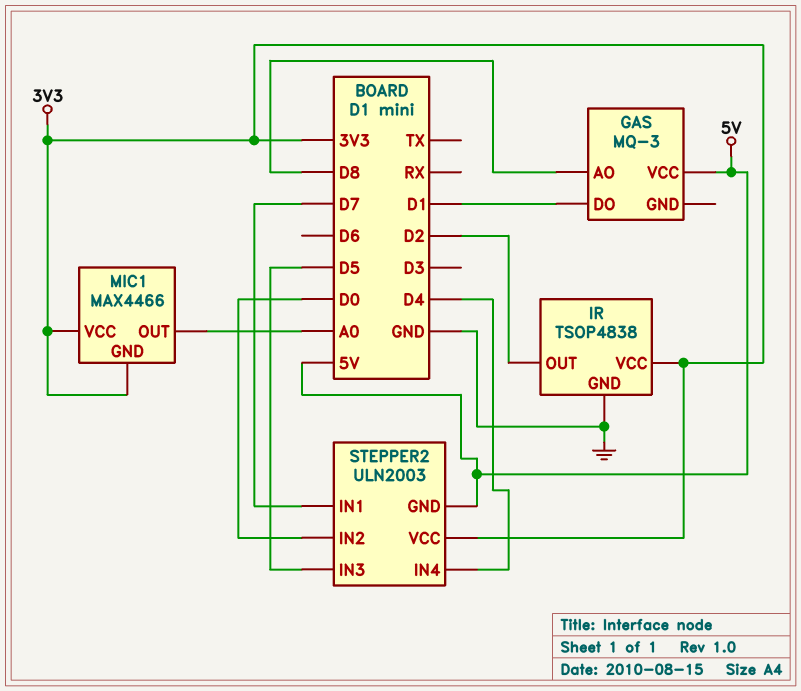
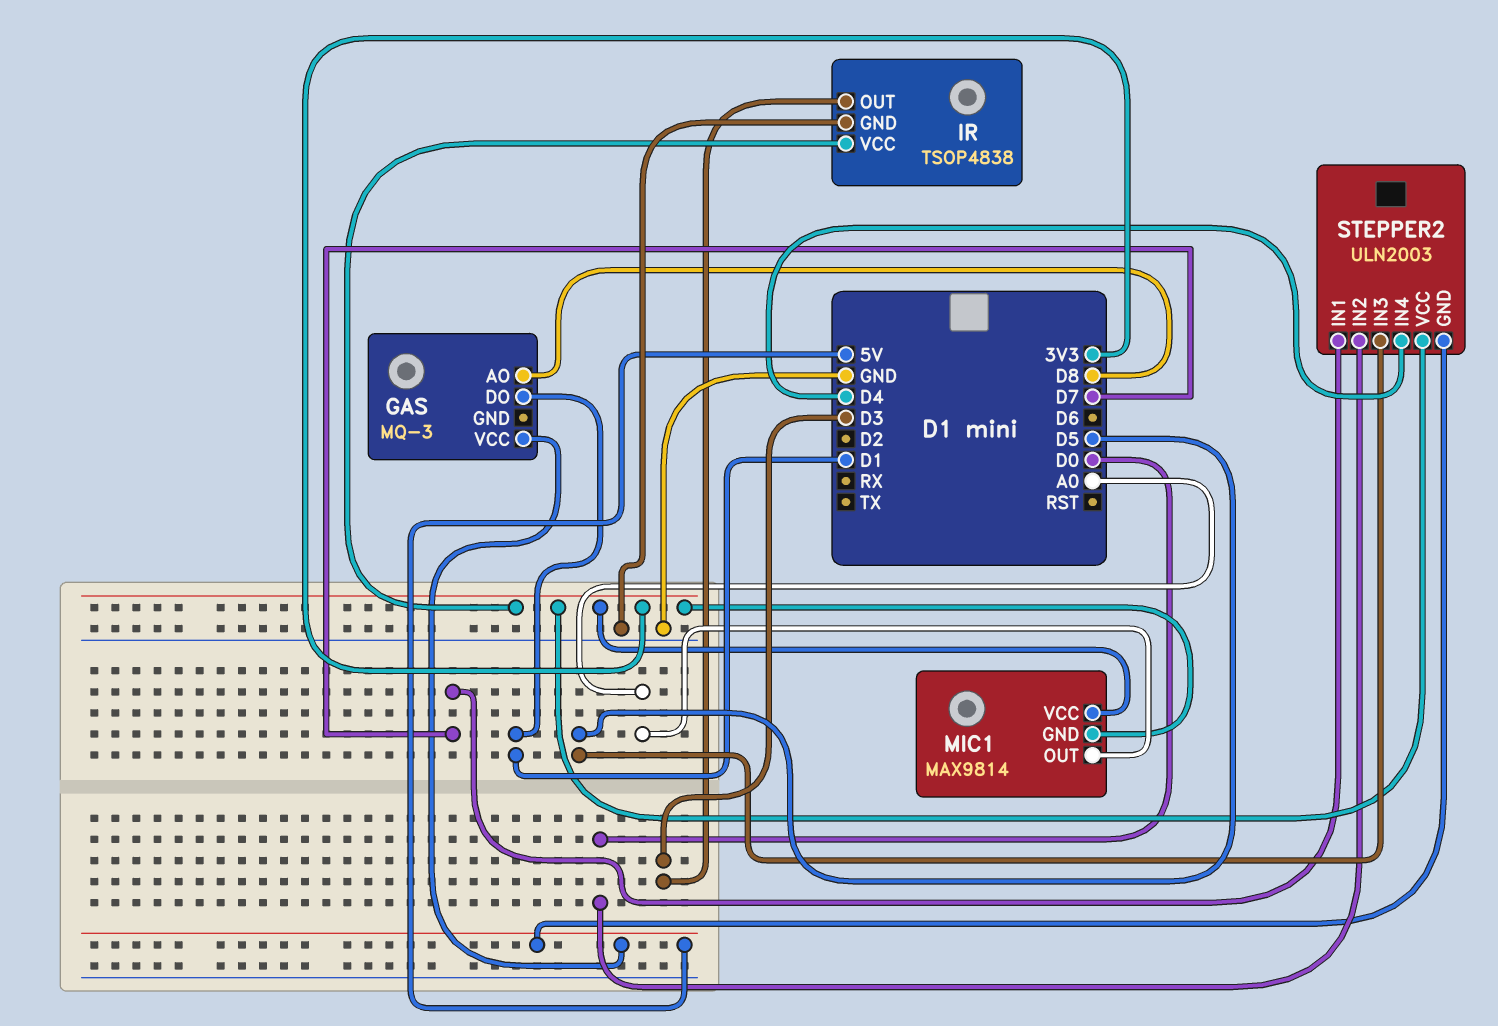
IR pin OUT: D2 -> D3
MIC1: MAX4466 -> MAX9814

